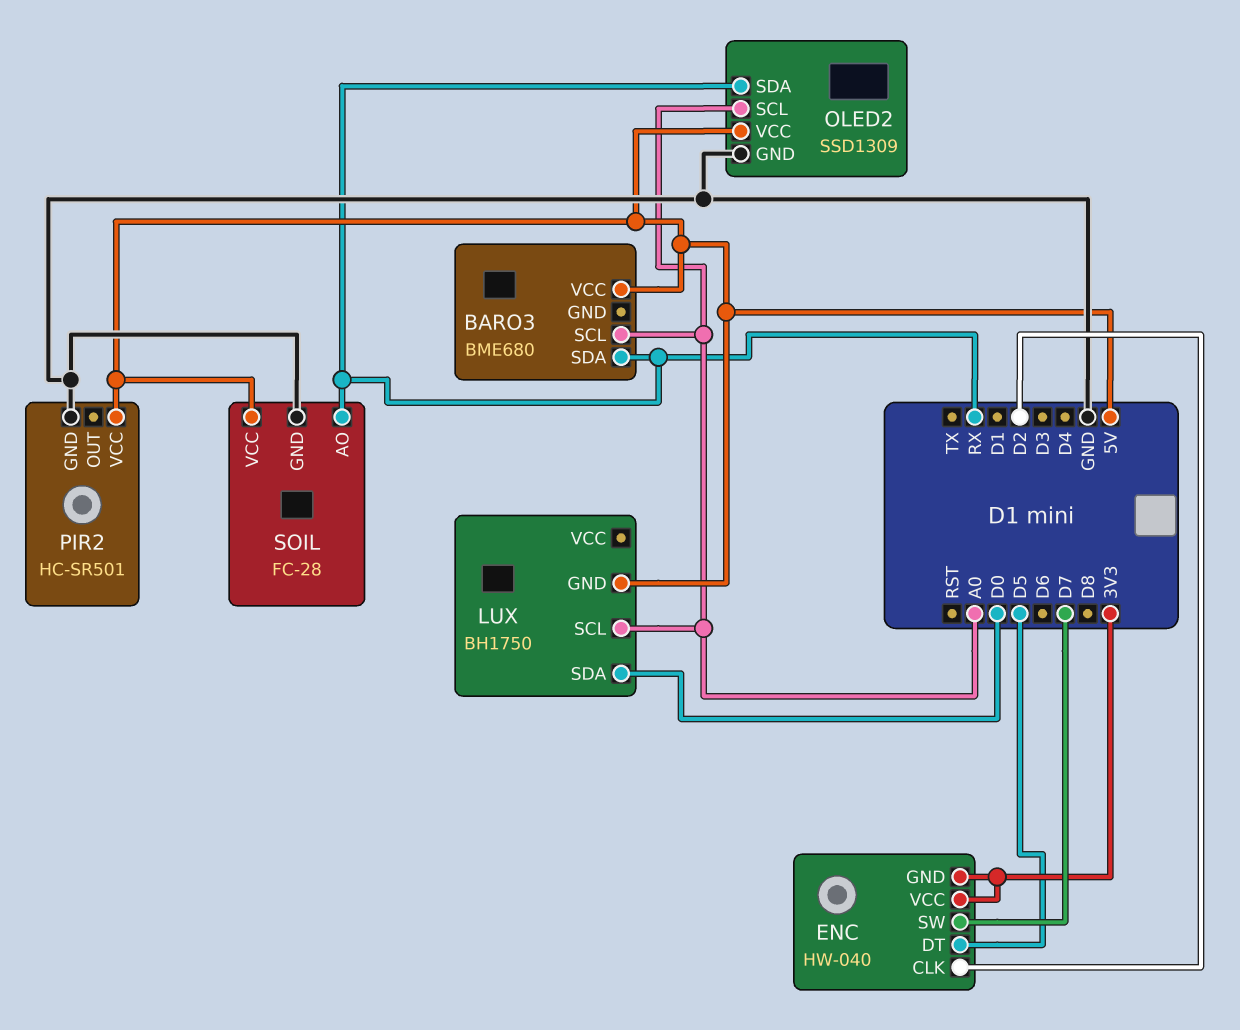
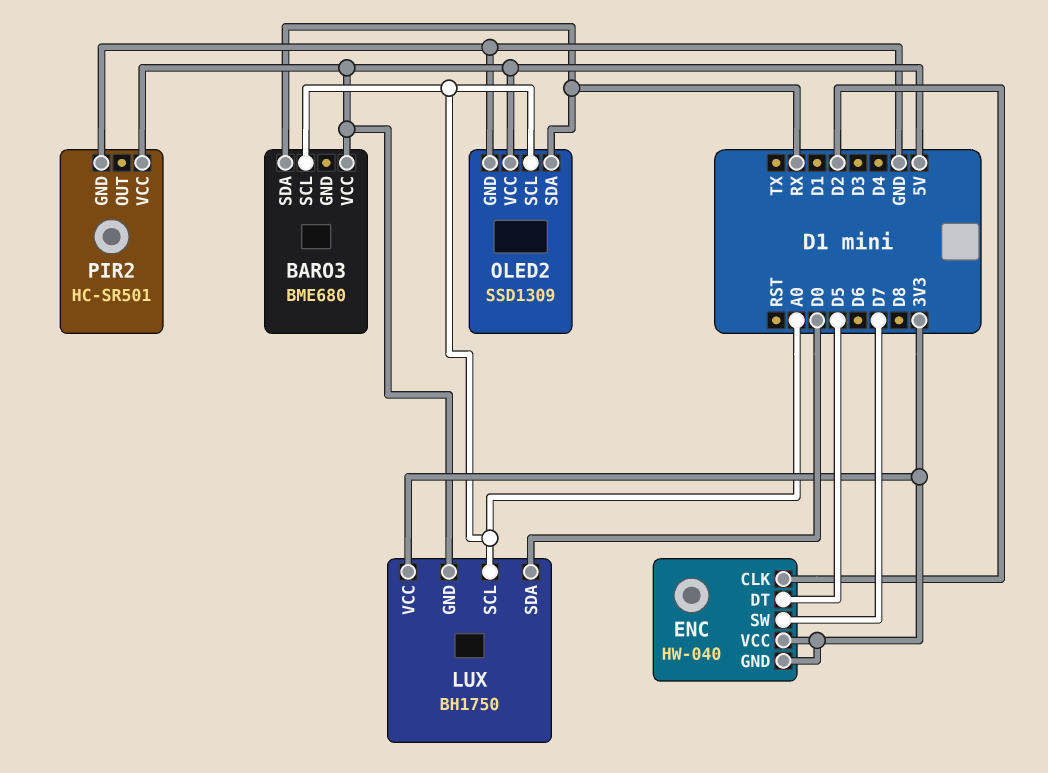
LUX pin VCC: none -> 3V3
SOIL: FC-28 -> none
SOIL pin AO: RX -> none
SOIL pin GND: GND -> none
SOIL pin VCC: 5V -> none

